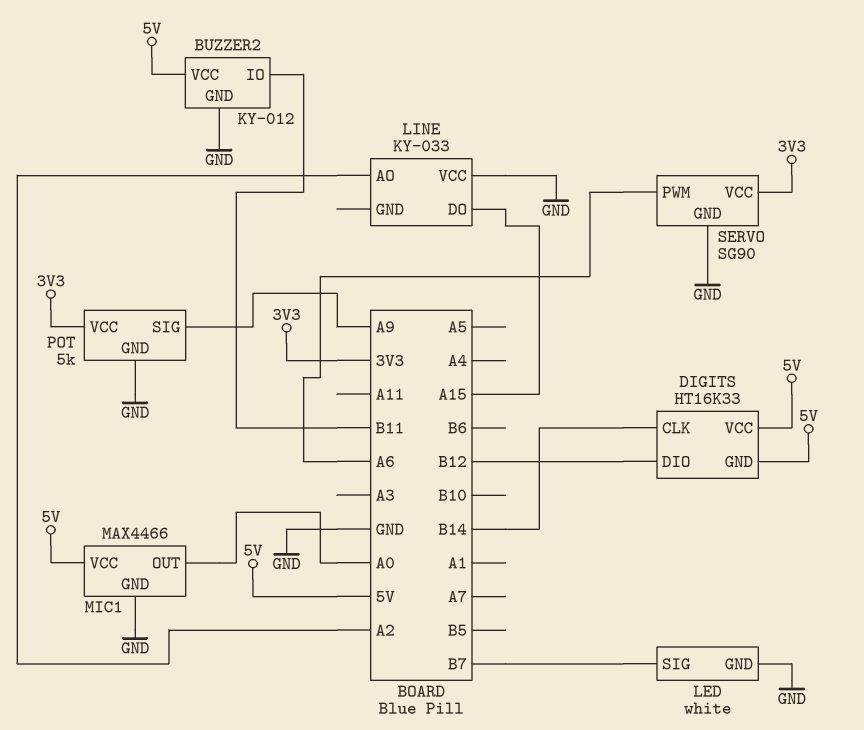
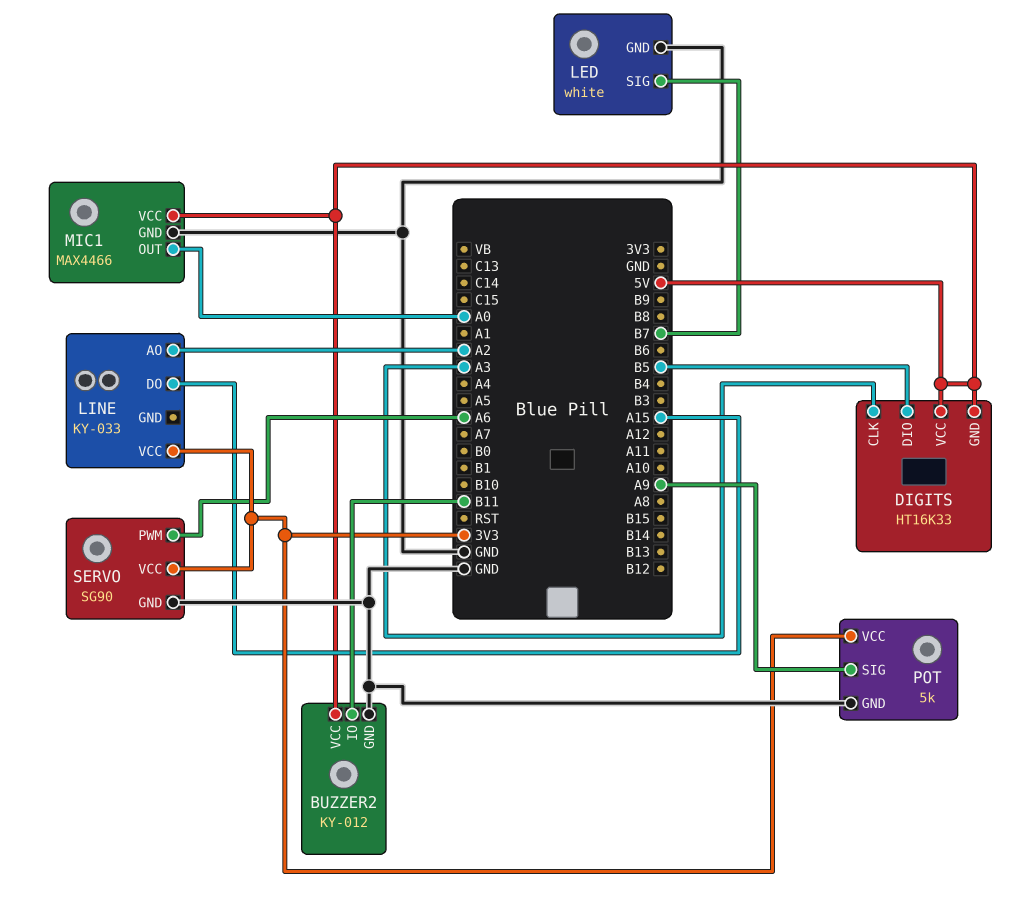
DIGITS pin CLK: B14 -> A3
DIGITS pin DIO: B12 -> B5
LINE pin VCC: GND -> 3V3

